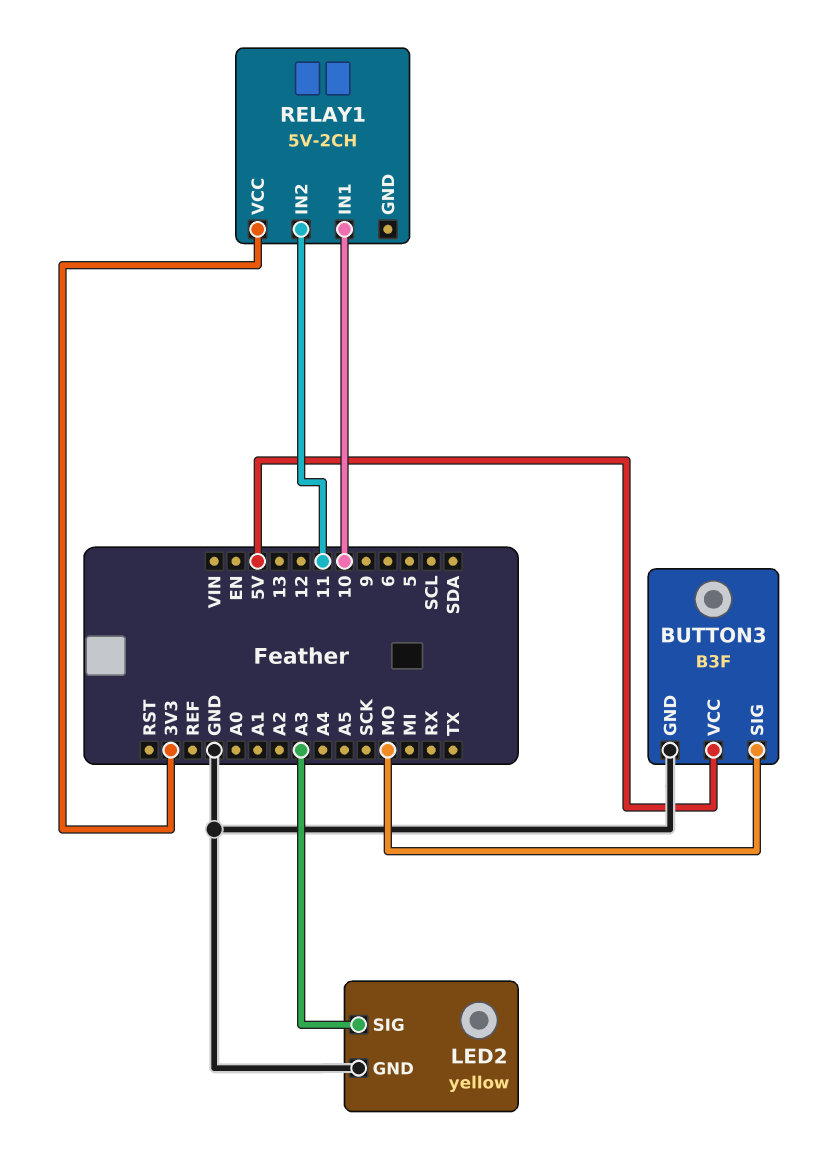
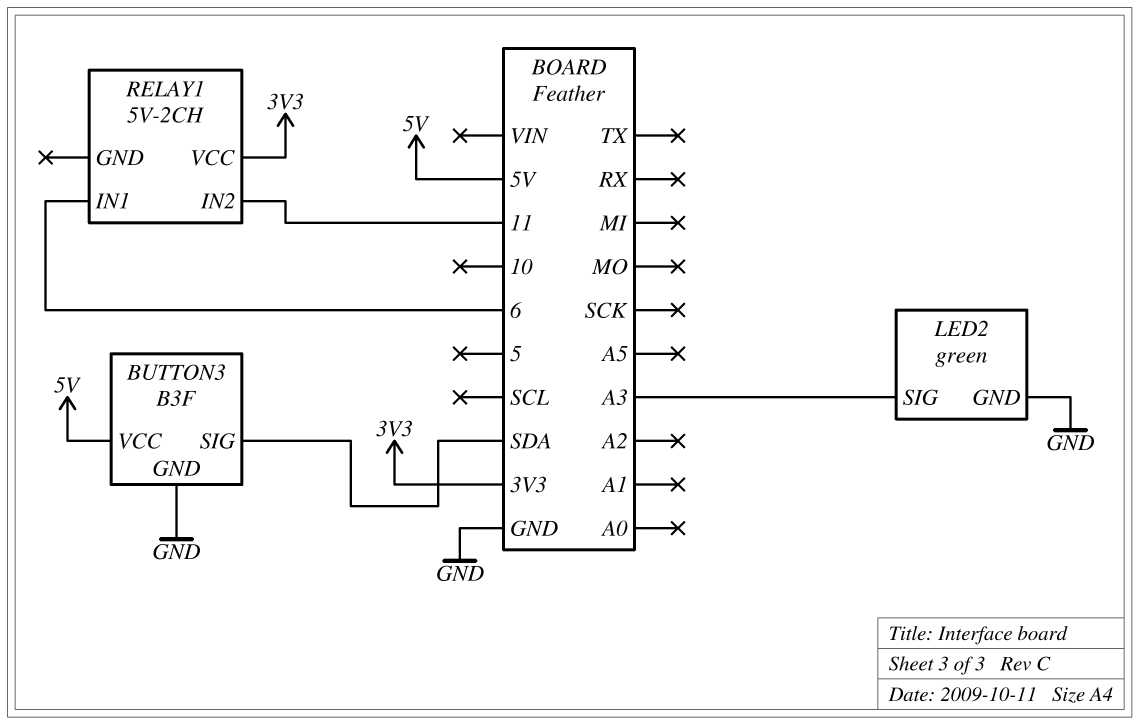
BUTTON3 pin SIG: MO -> SDA
LED2: yellow -> green
RELAY1 pin IN1: 10 -> 6

